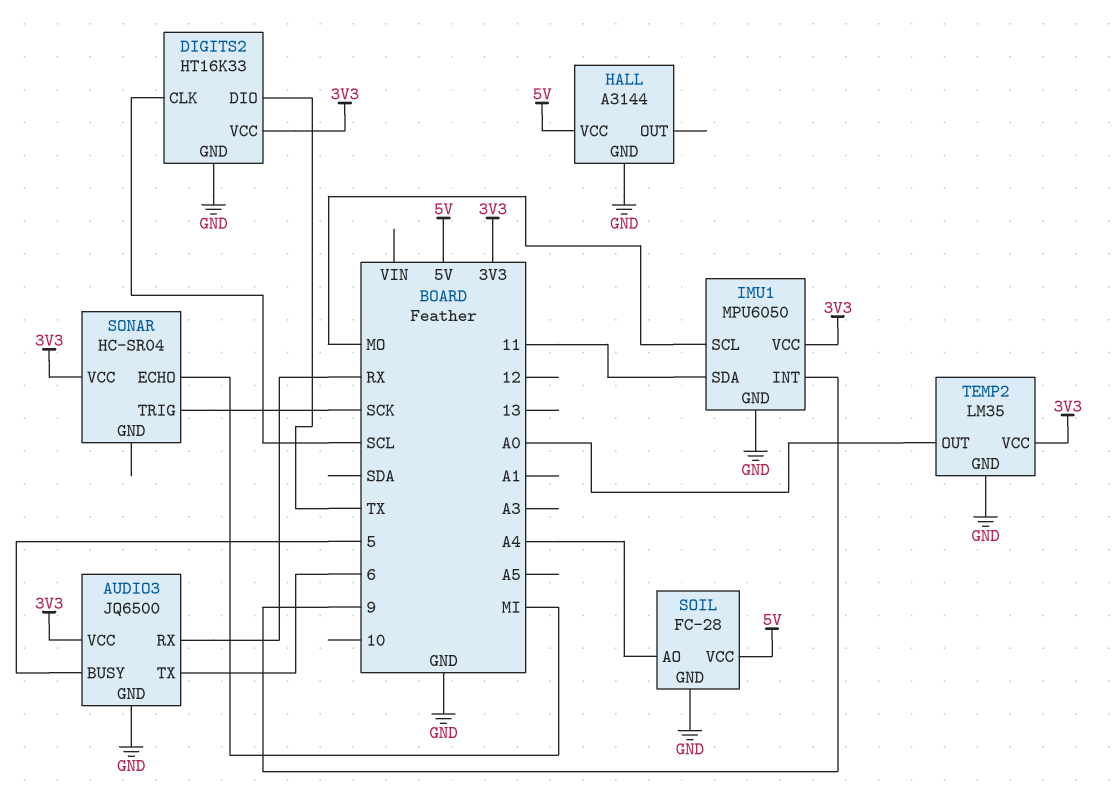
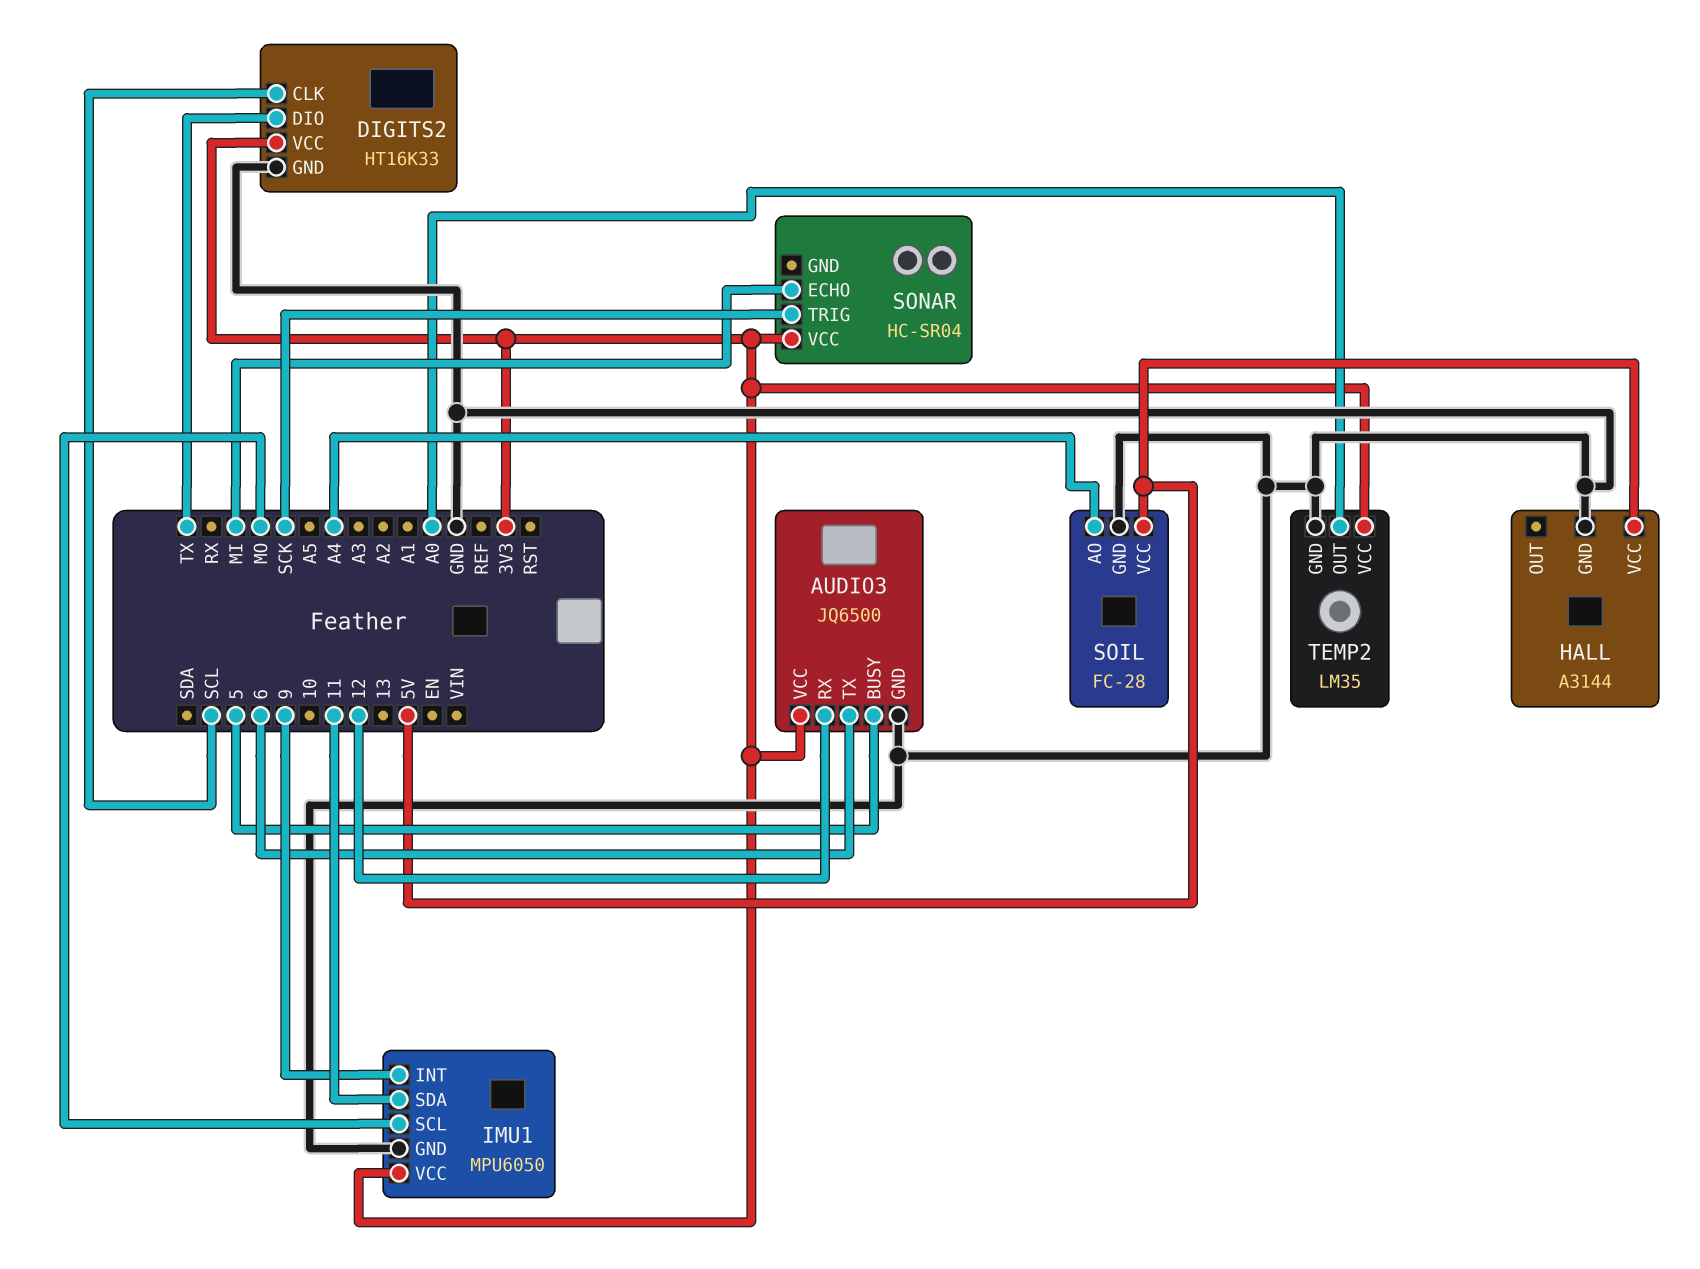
AUDIO3 pin RX: RX -> 12

